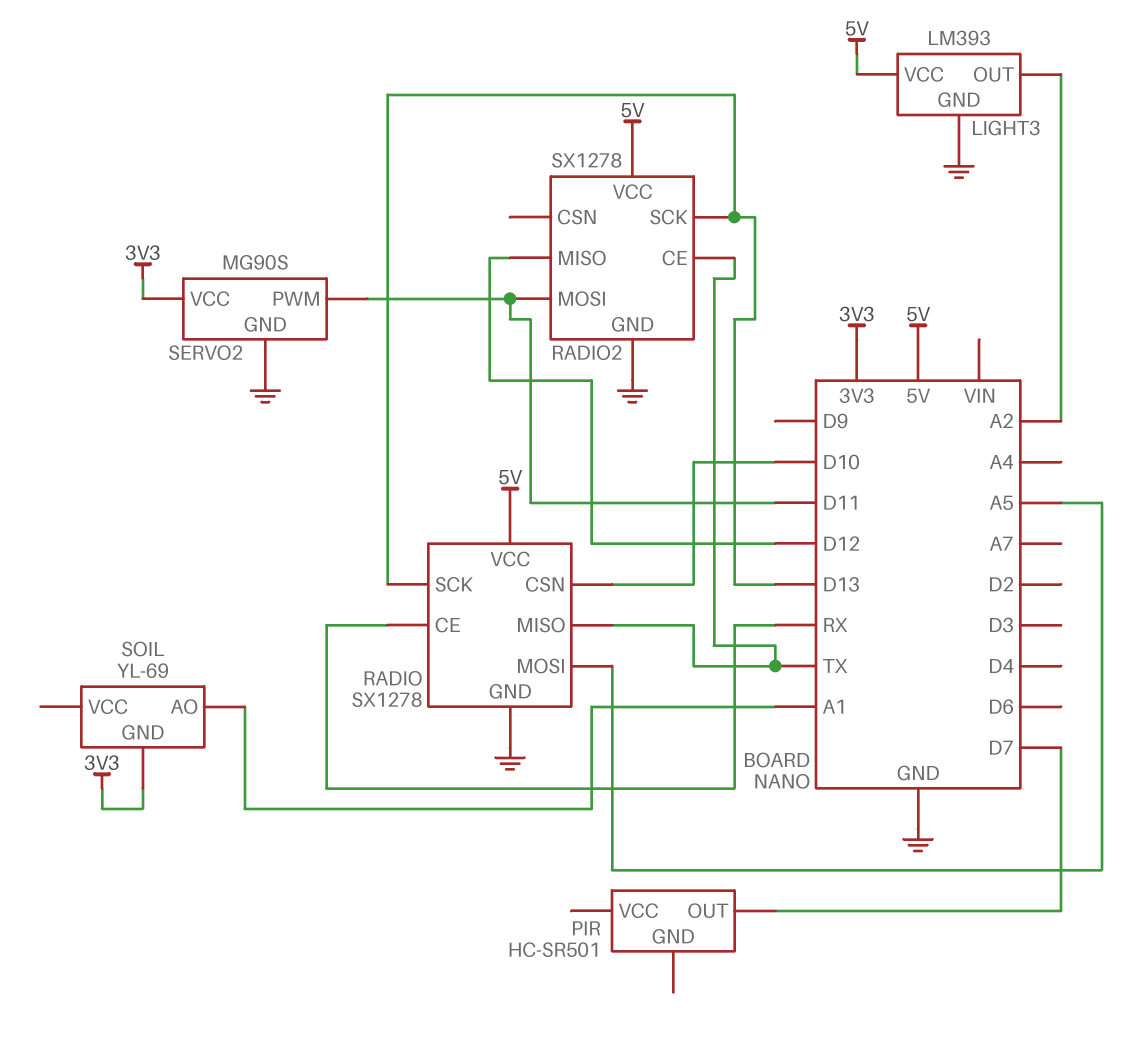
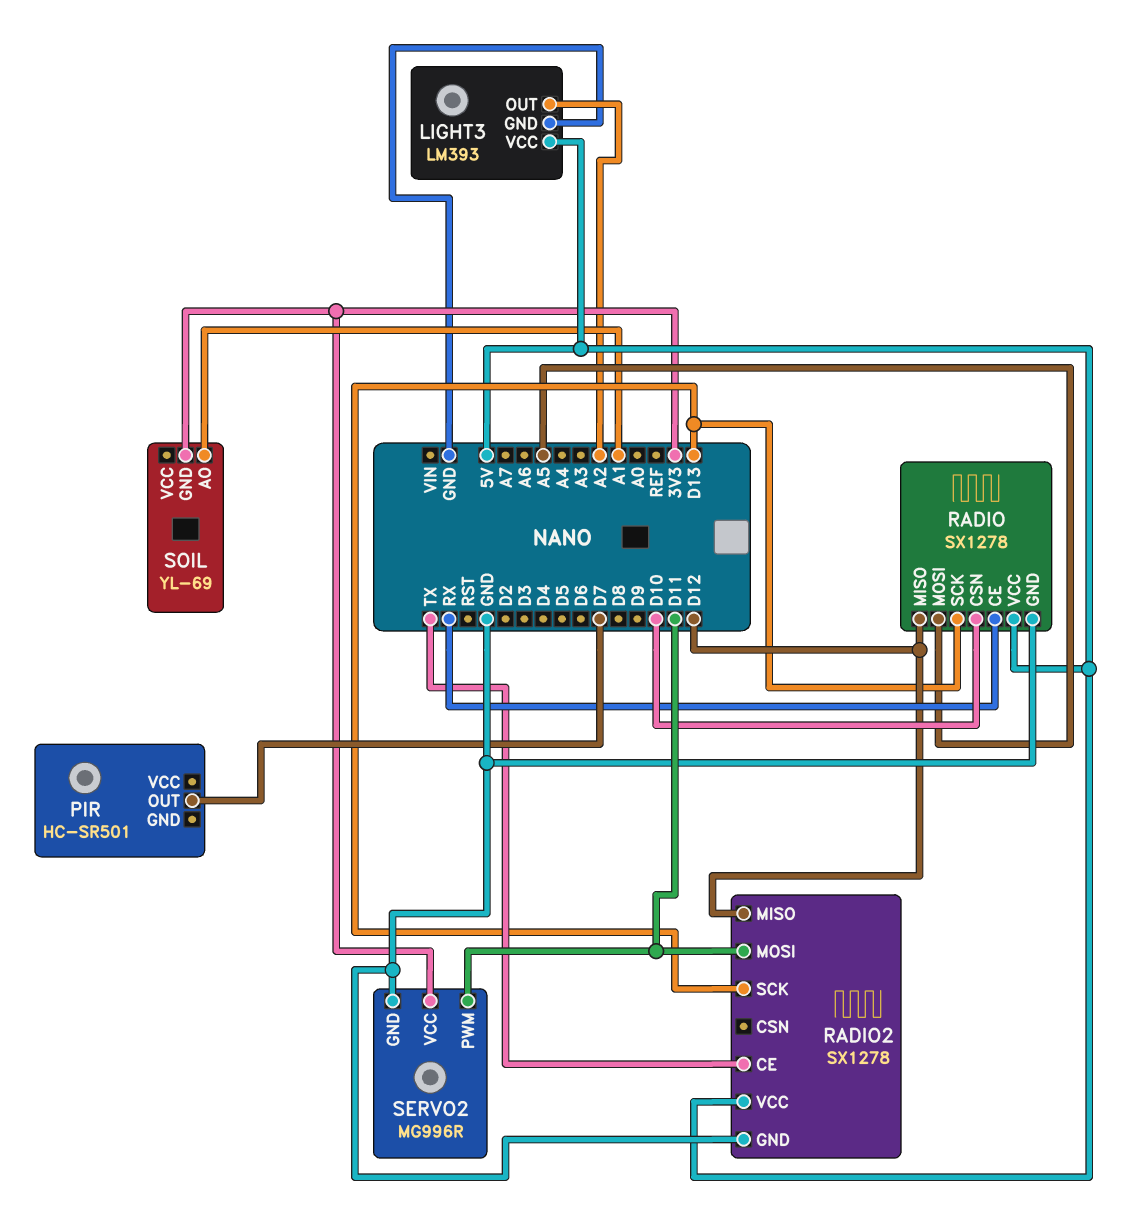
RADIO pin MISO: TX -> D12
SERVO2: MG90S -> MG996R

